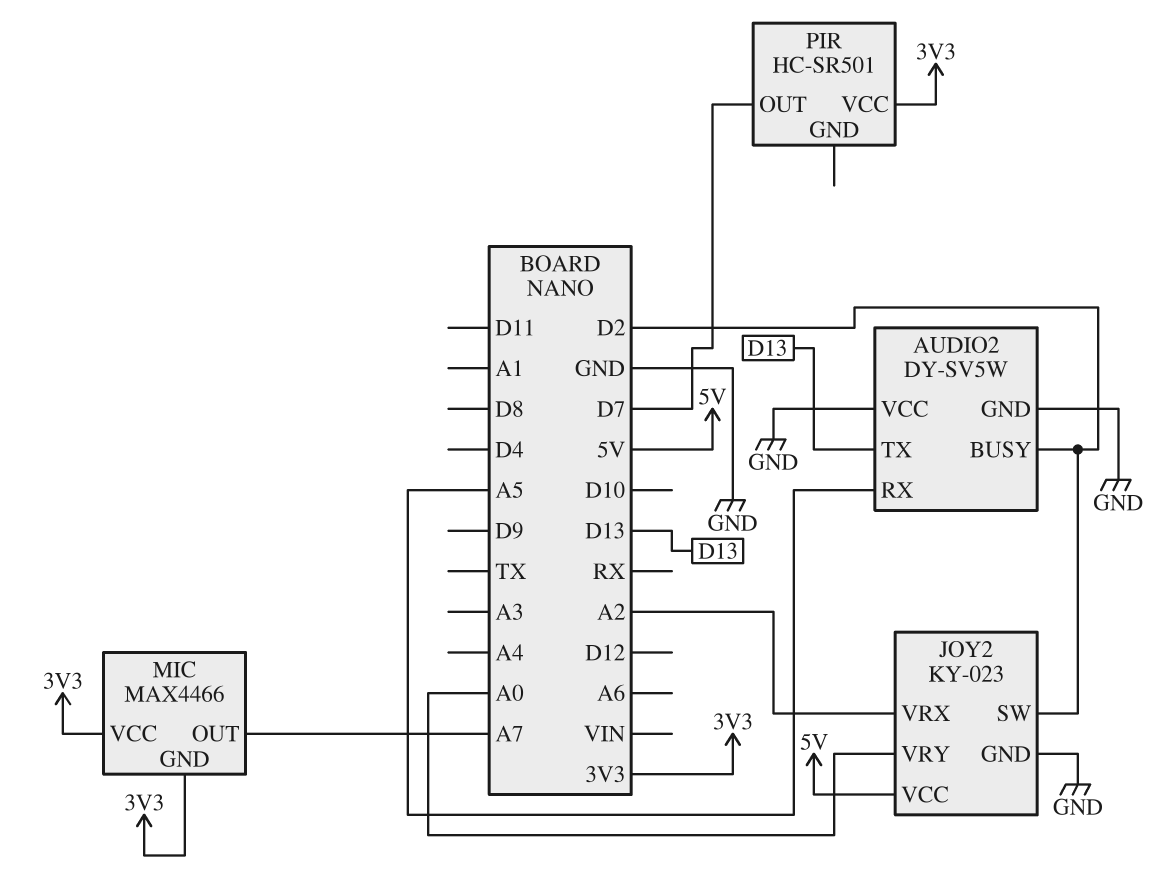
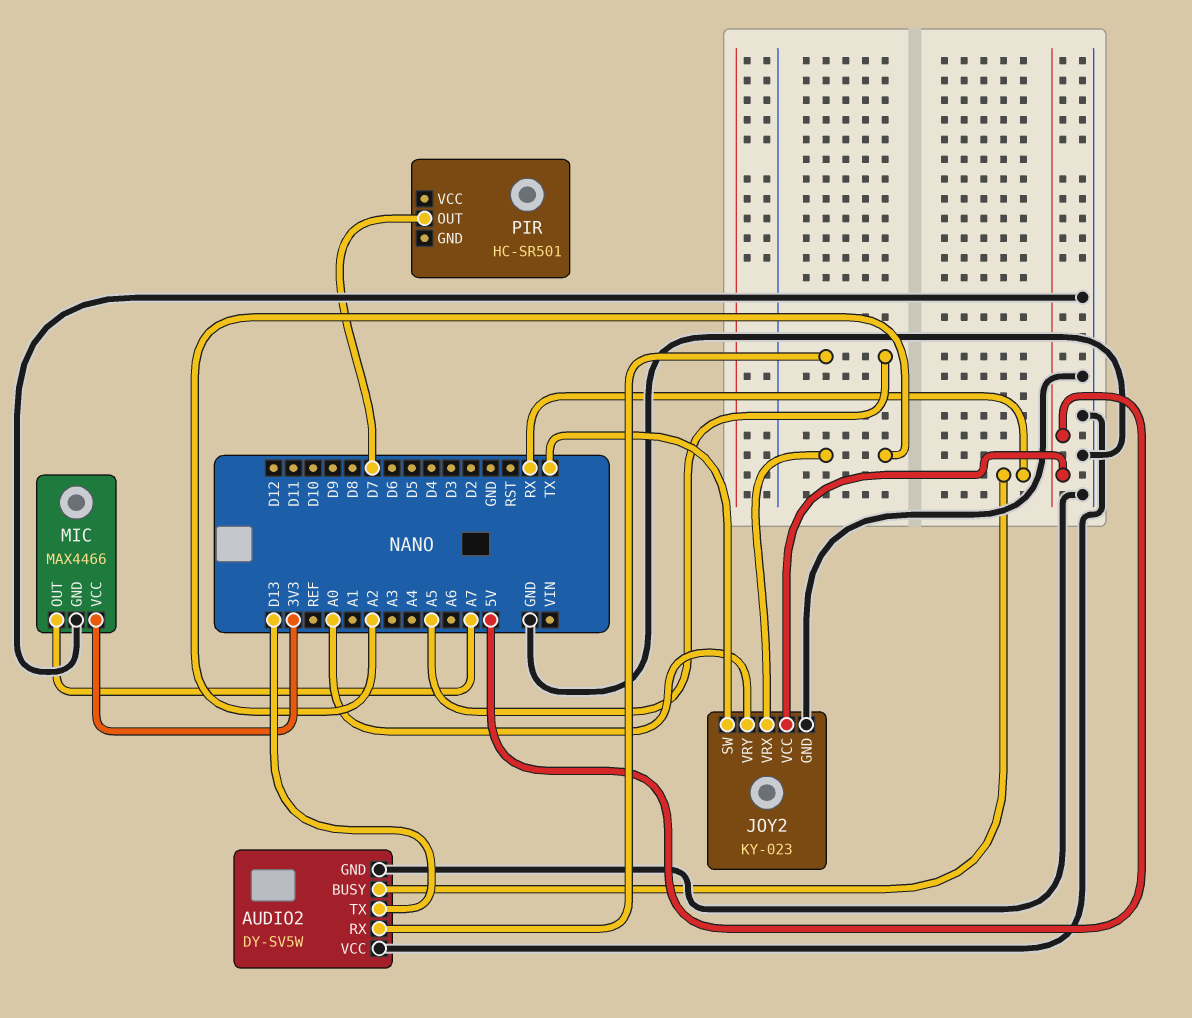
AUDIO2 pin BUSY: D2 -> RX
JOY2 pin SW: D2 -> TX
MIC pin GND: 3V3 -> GND
PIR pin VCC: 3V3 -> none

